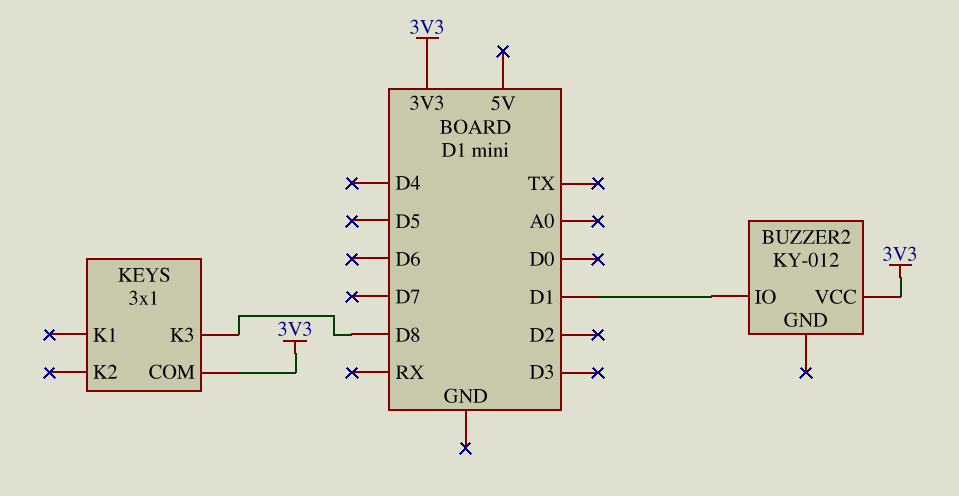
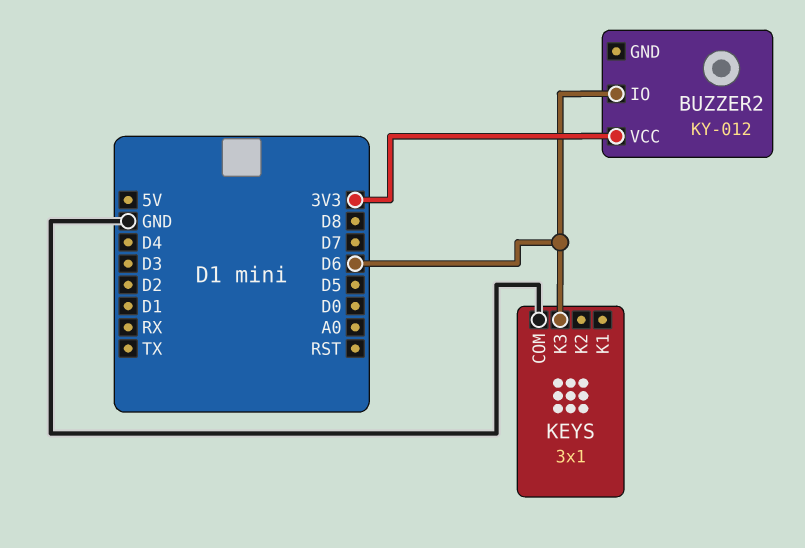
BUZZER2 pin IO: D1 -> D6
KEYS pin COM: 3V3 -> GND
KEYS pin K3: D8 -> D6

